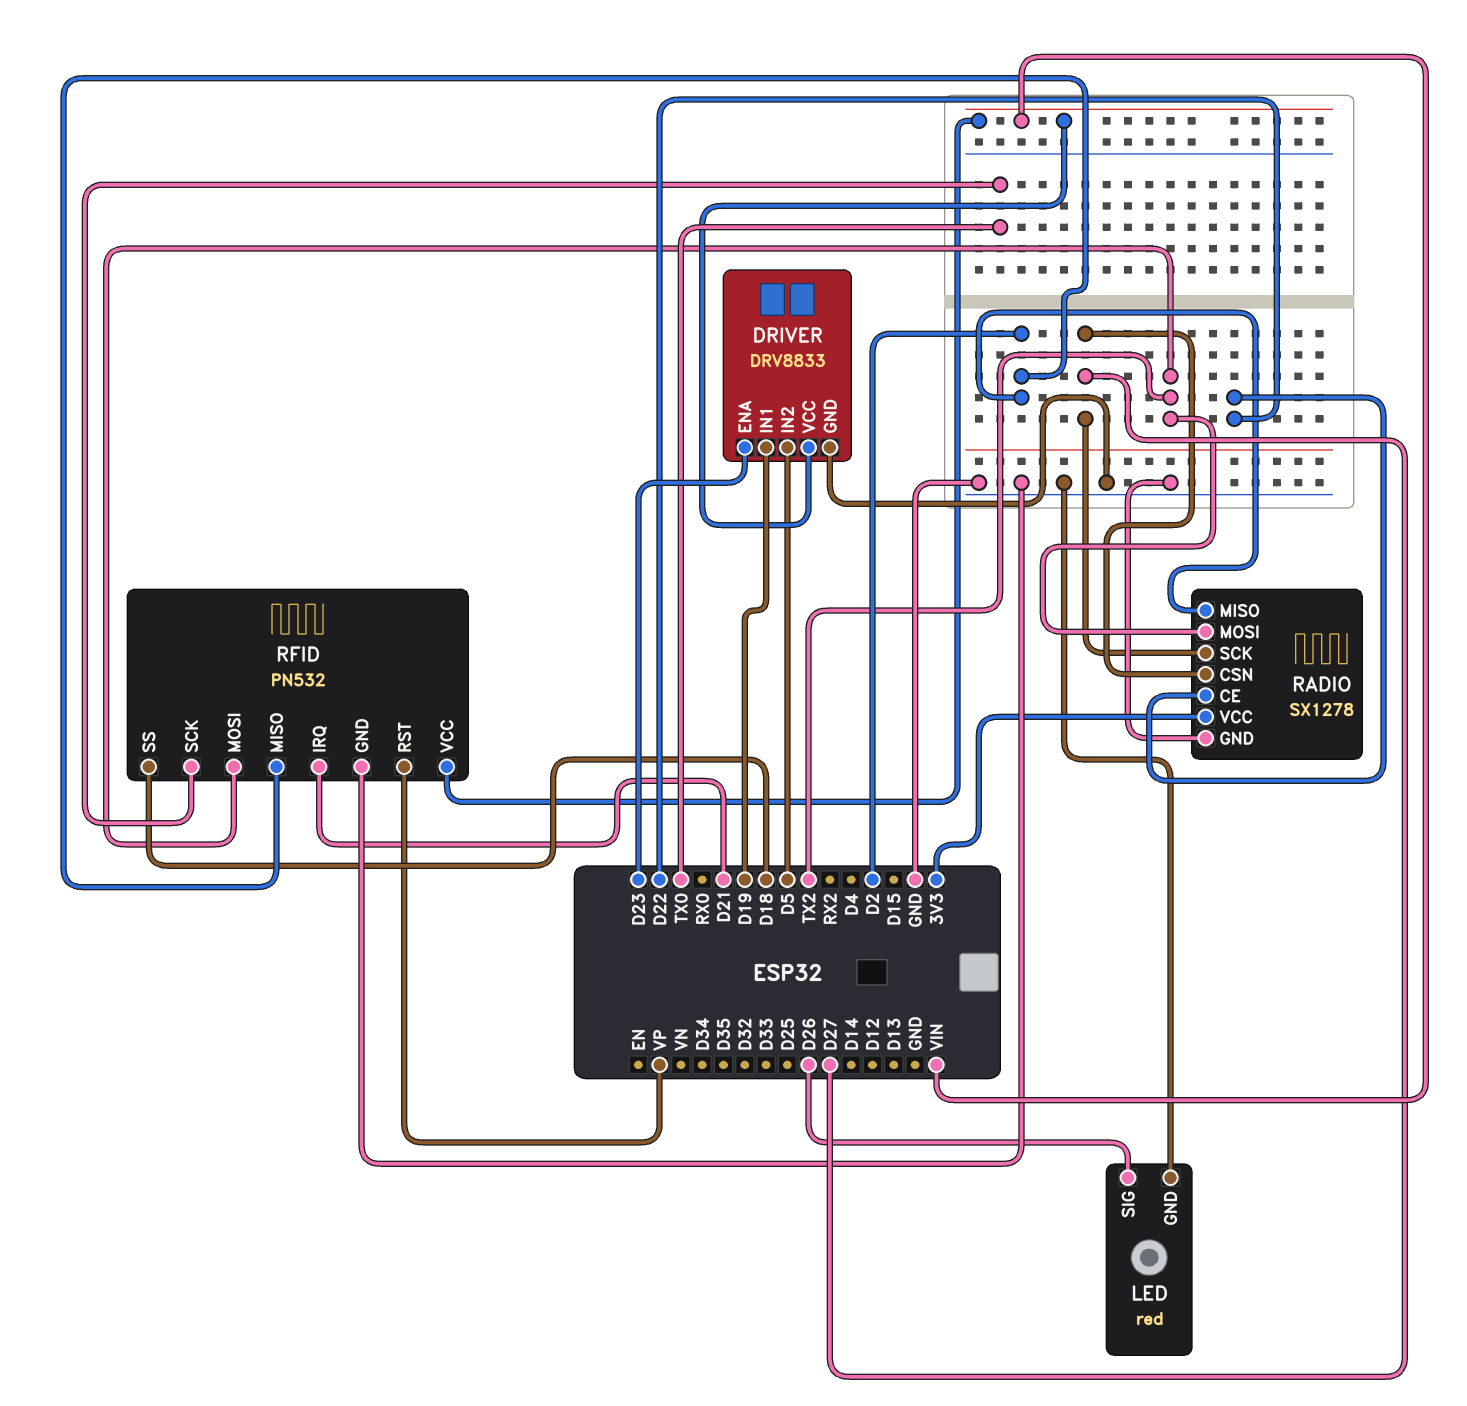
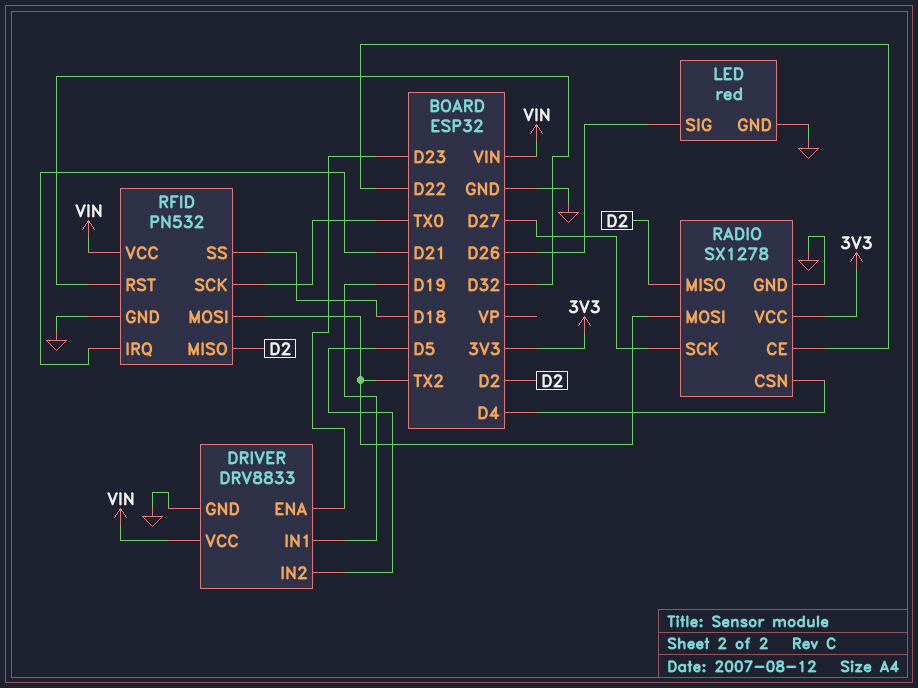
RADIO pin CSN: D27 -> D4
RFID pin RST: VP -> D32

